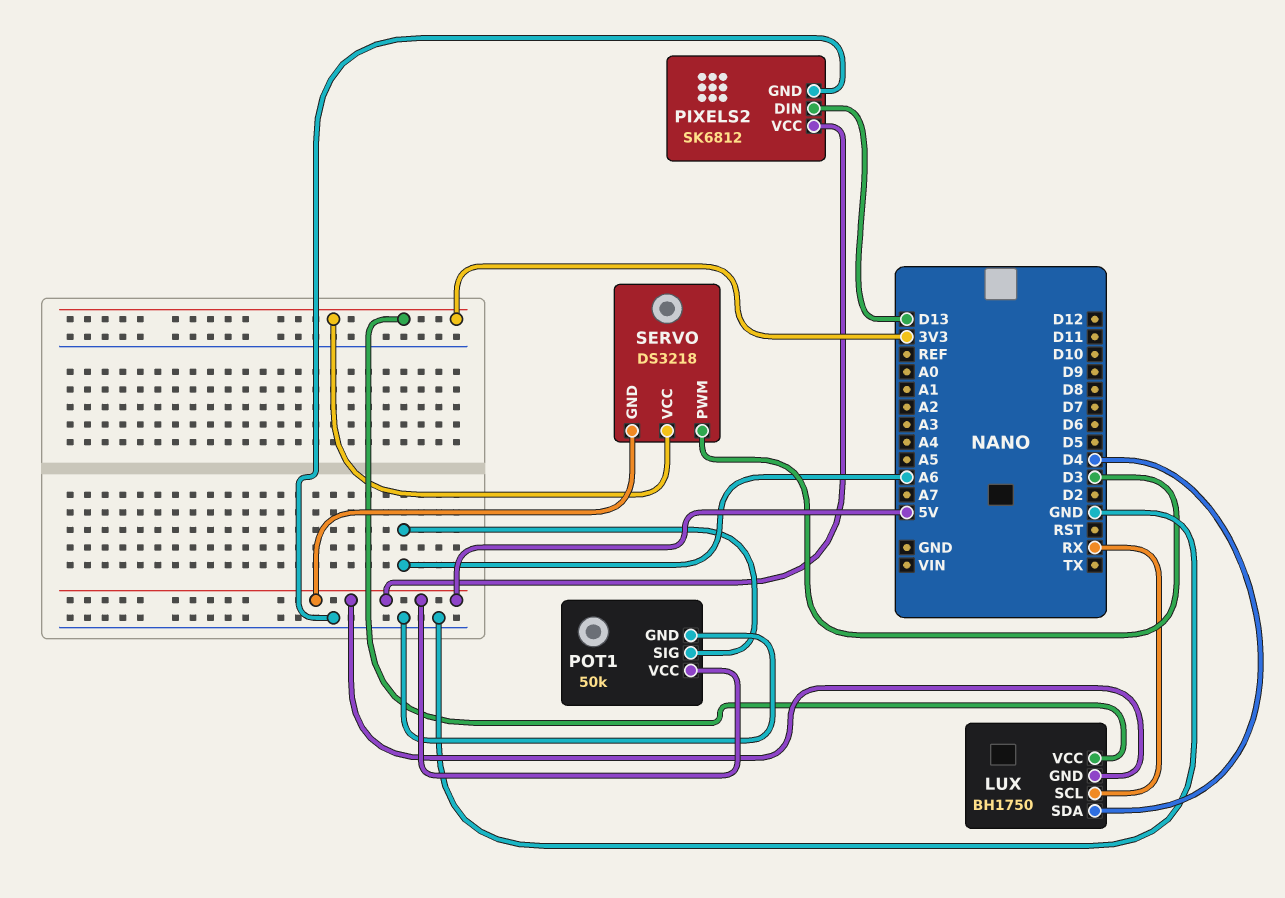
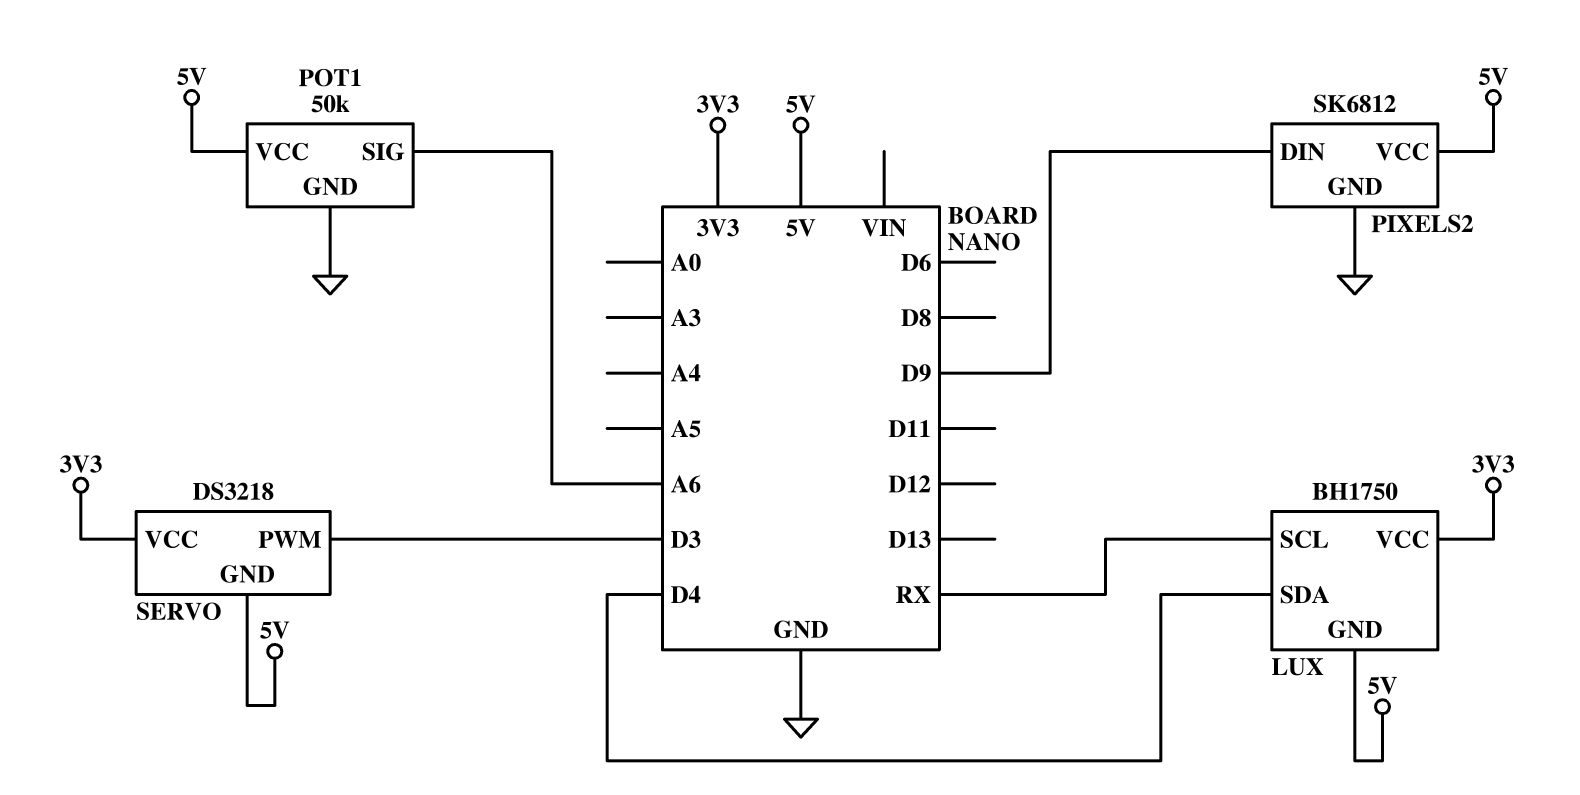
PIXELS2 pin DIN: D13 -> D9

